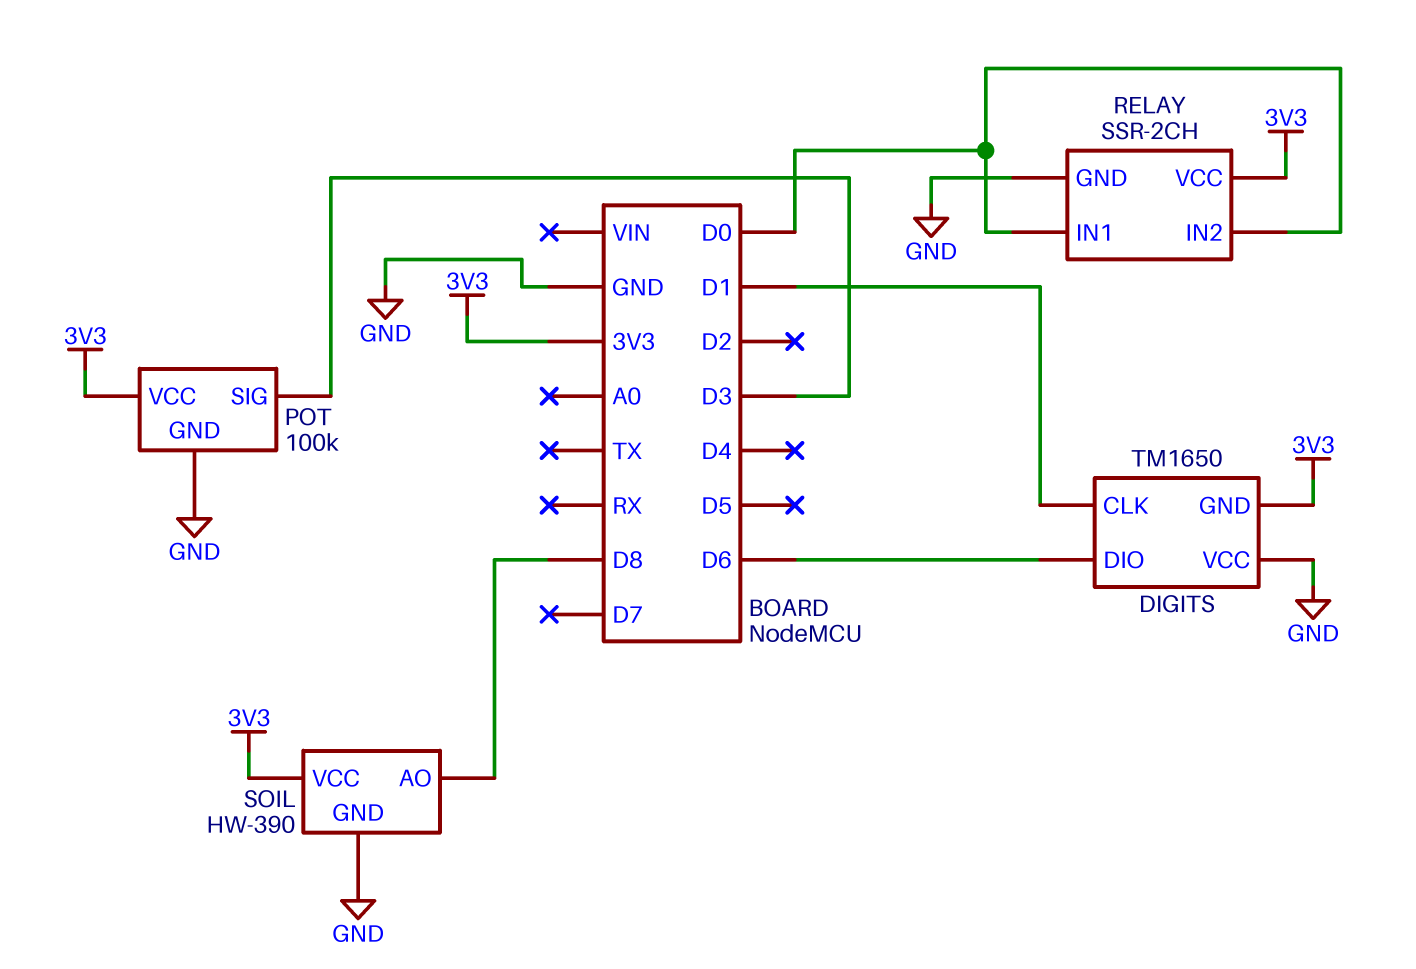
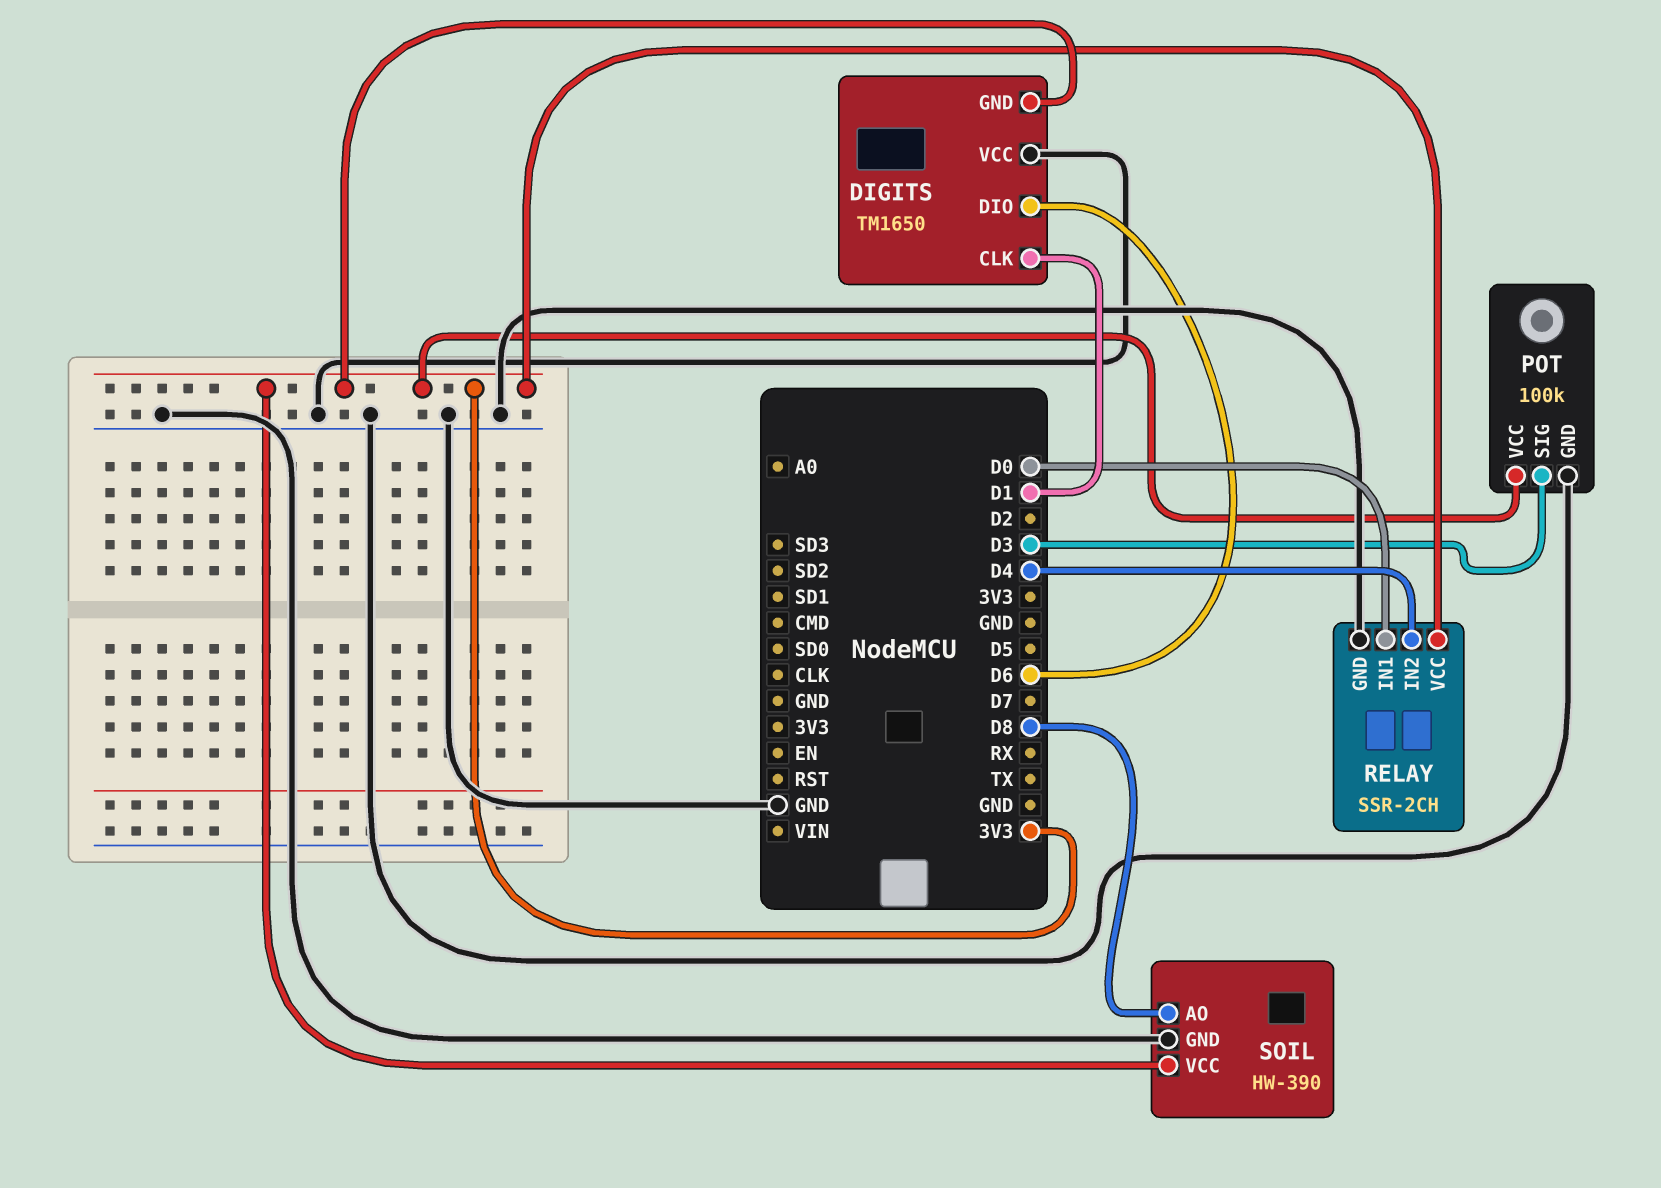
RELAY pin IN2: D0 -> D4

